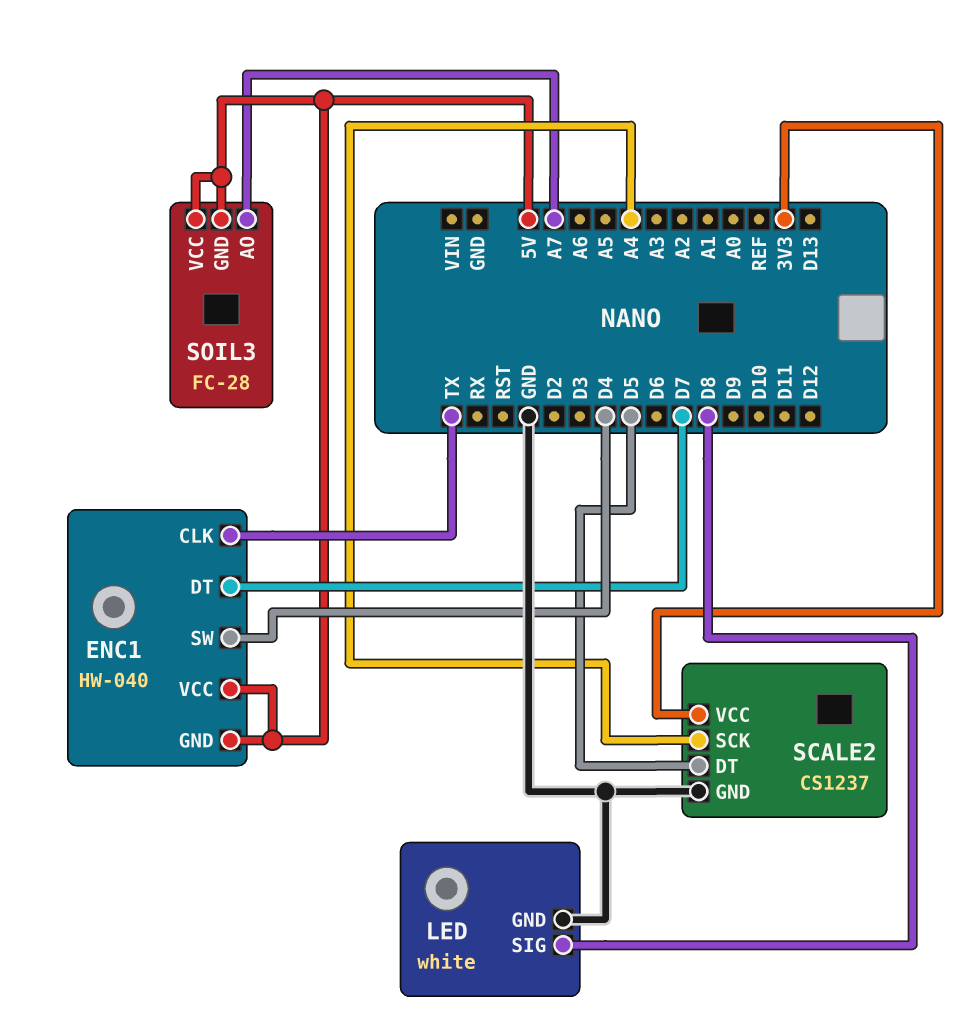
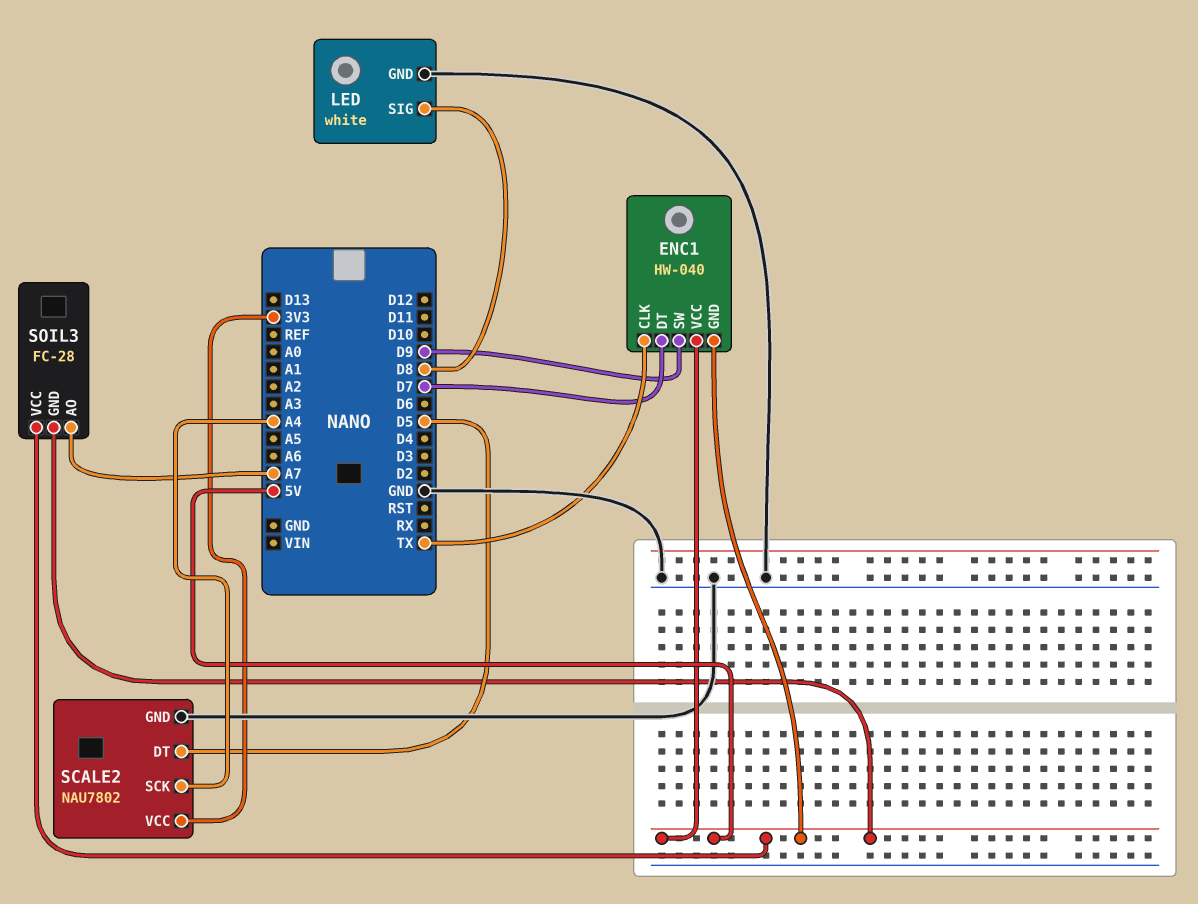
ENC1 pin SW: D4 -> D9
SCALE2: CS1237 -> NAU7802

